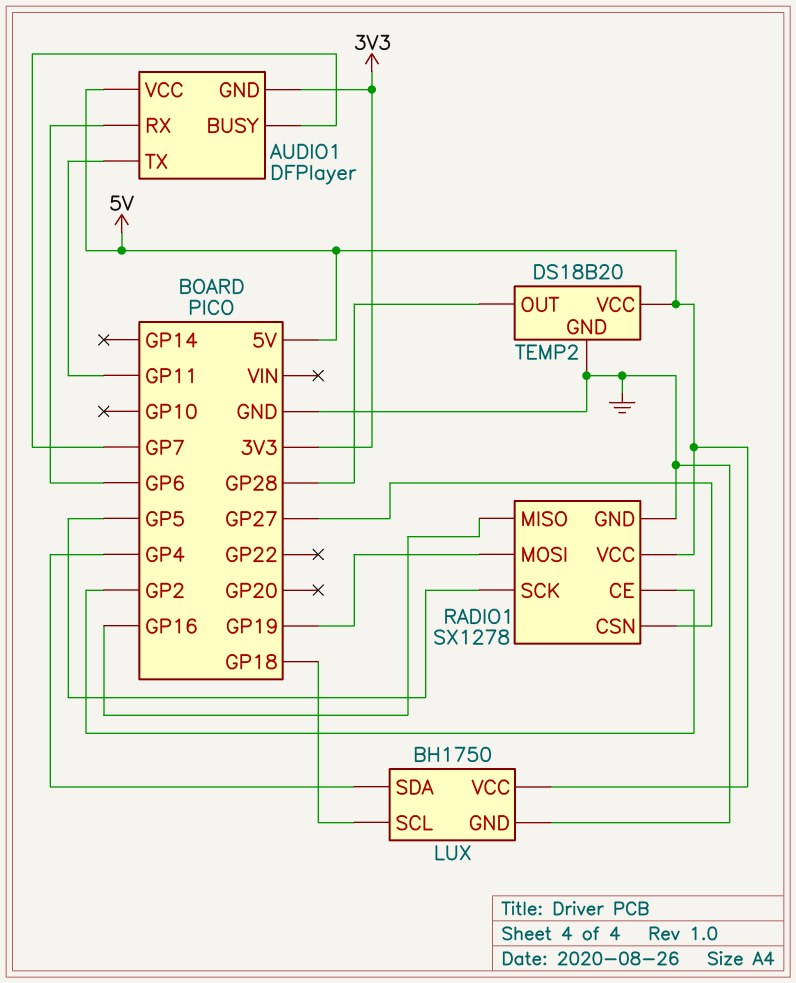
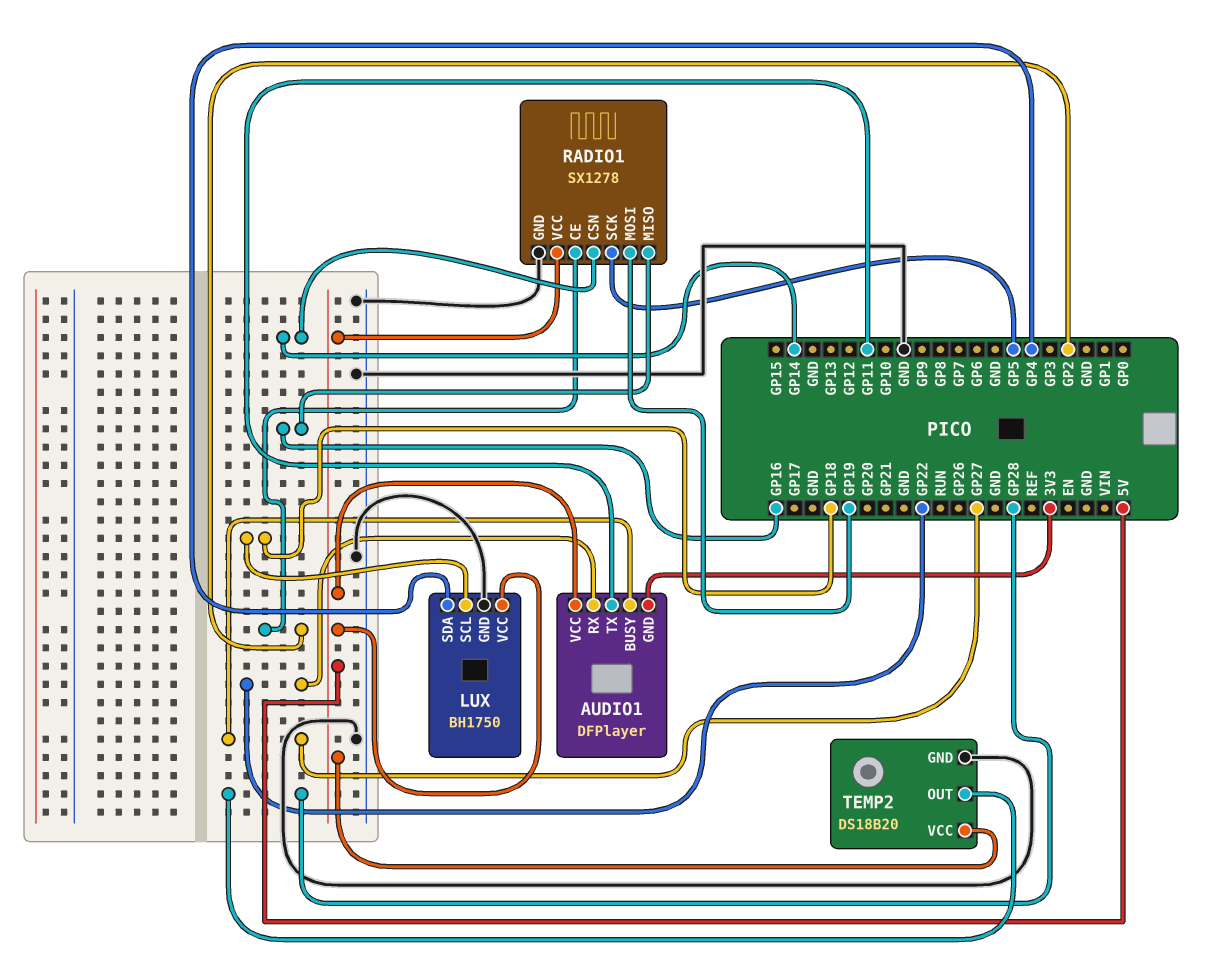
AUDIO1 pin BUSY: GP7 -> GP27
AUDIO1 pin RX: GP6 -> GP22
RADIO1 pin CSN: GP27 -> GP14

